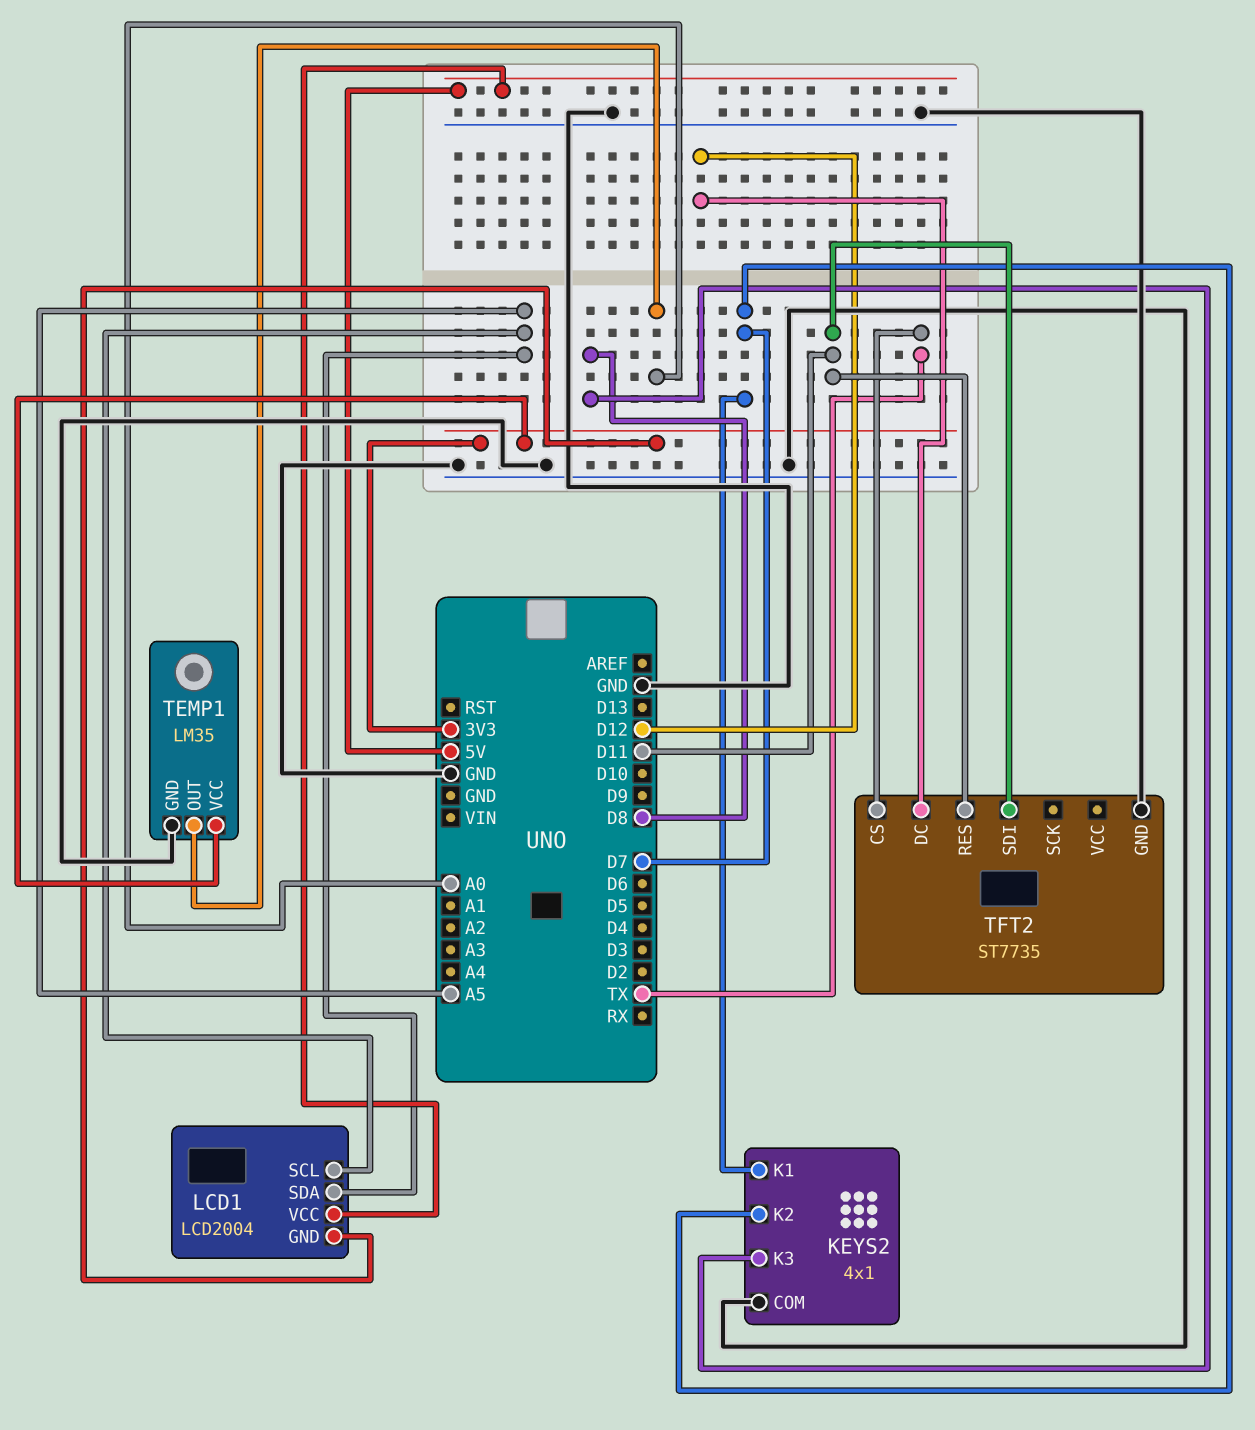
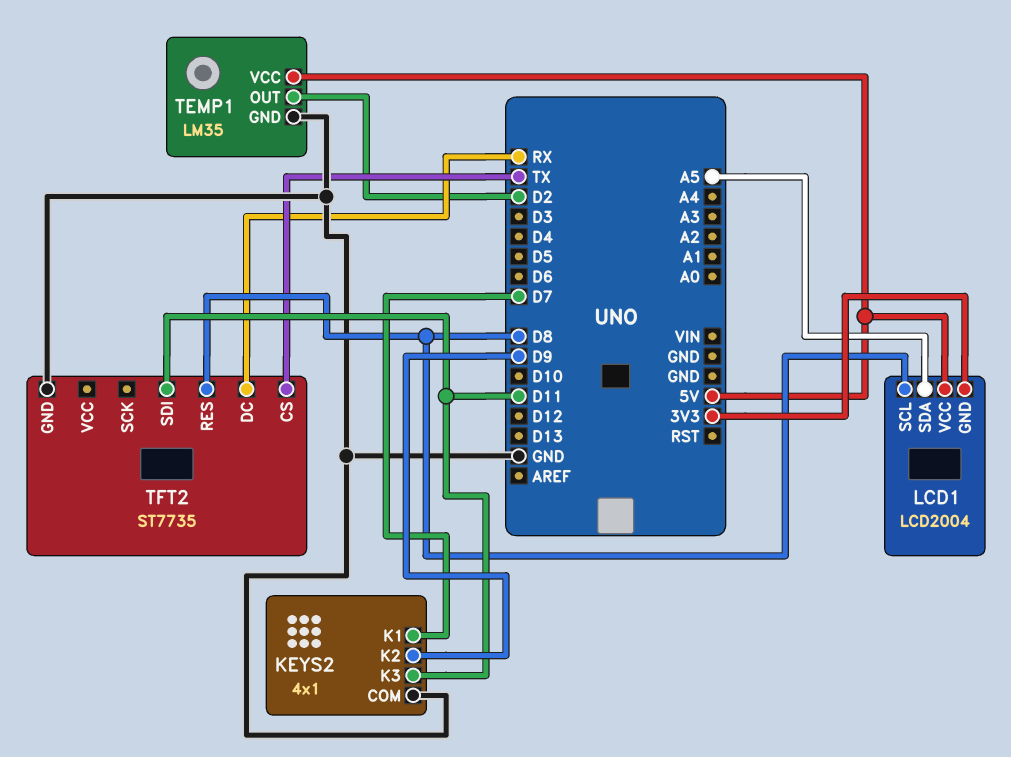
KEYS2 pin K2: D7 -> D9
KEYS2 pin K3: D8 -> D11
LCD1 pin SCL: A5 -> D8
TEMP1 pin OUT: A0 -> D2
TEMP1 pin VCC: 3V3 -> 5V
TFT2 pin DC: D12 -> RX
TFT2 pin RES: D11 -> D8

